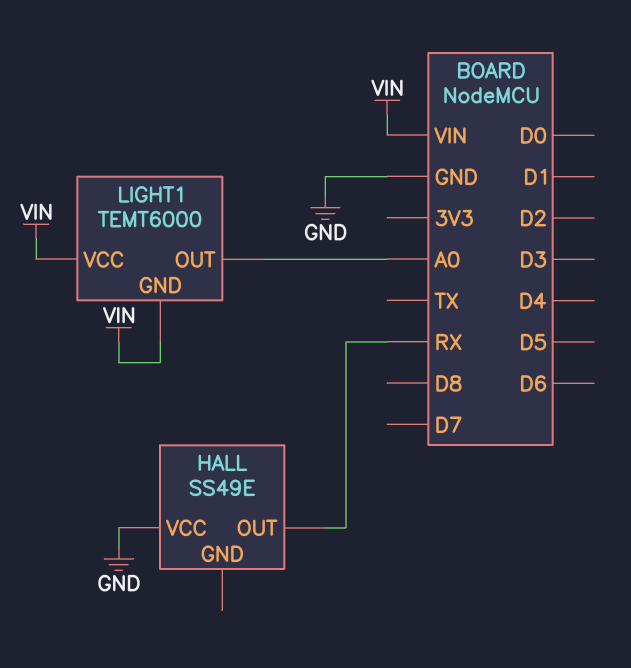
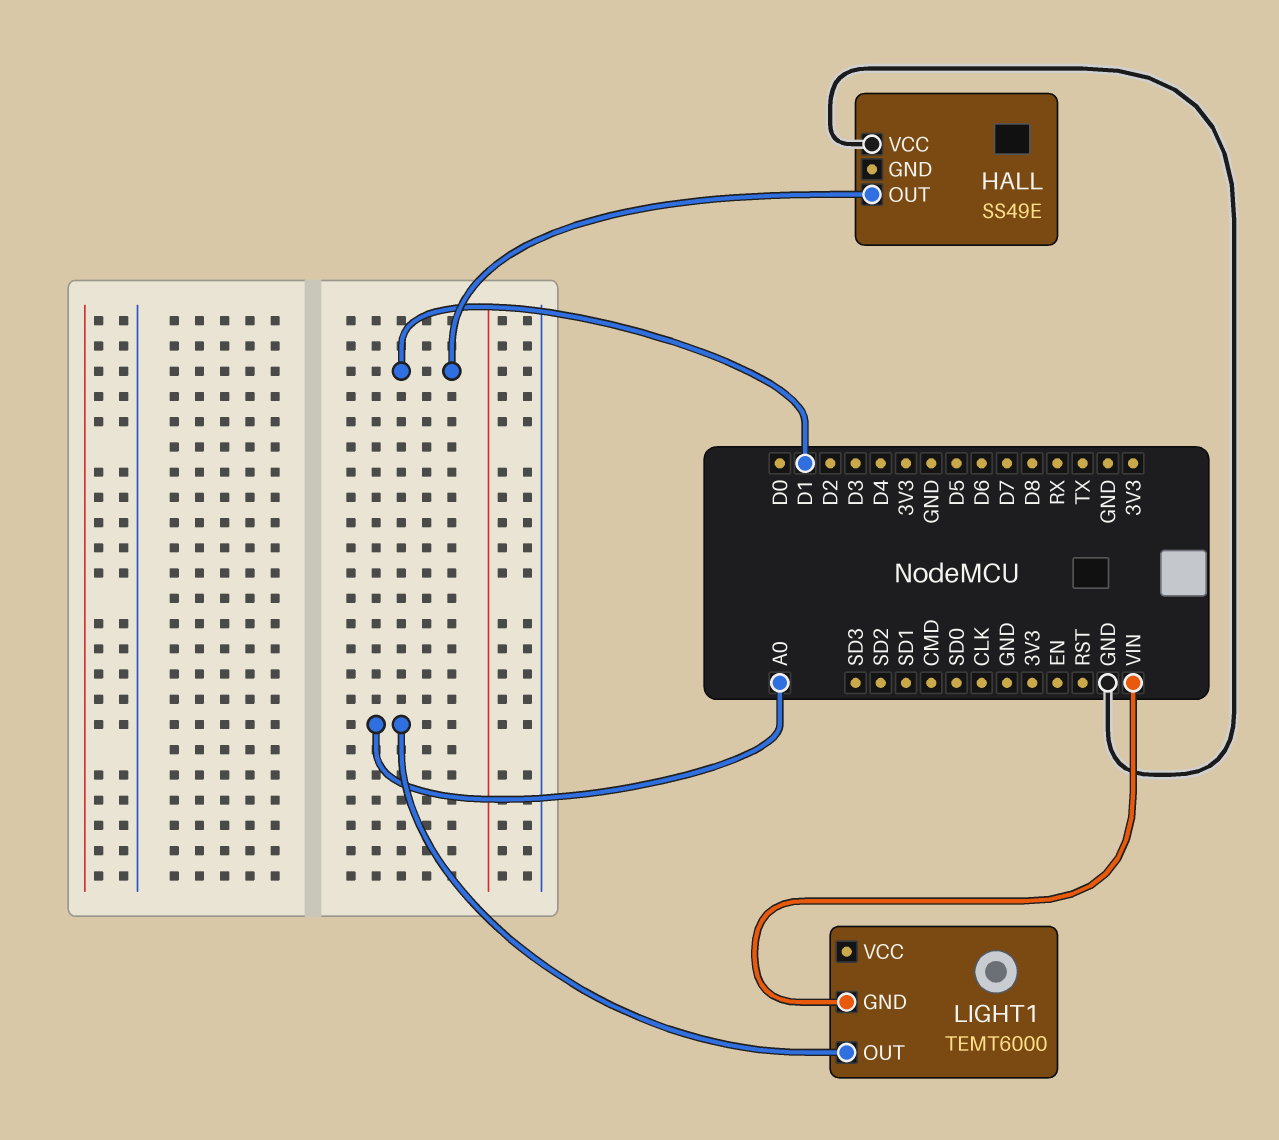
HALL pin OUT: RX -> D1
LIGHT1 pin VCC: VIN -> none

